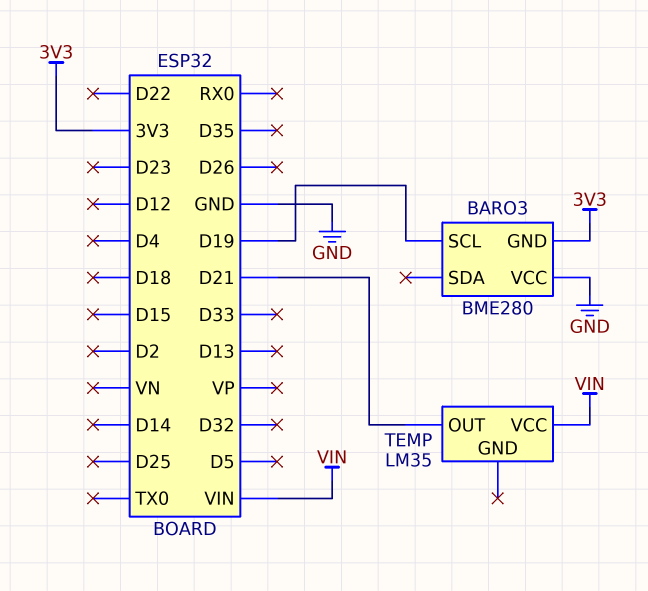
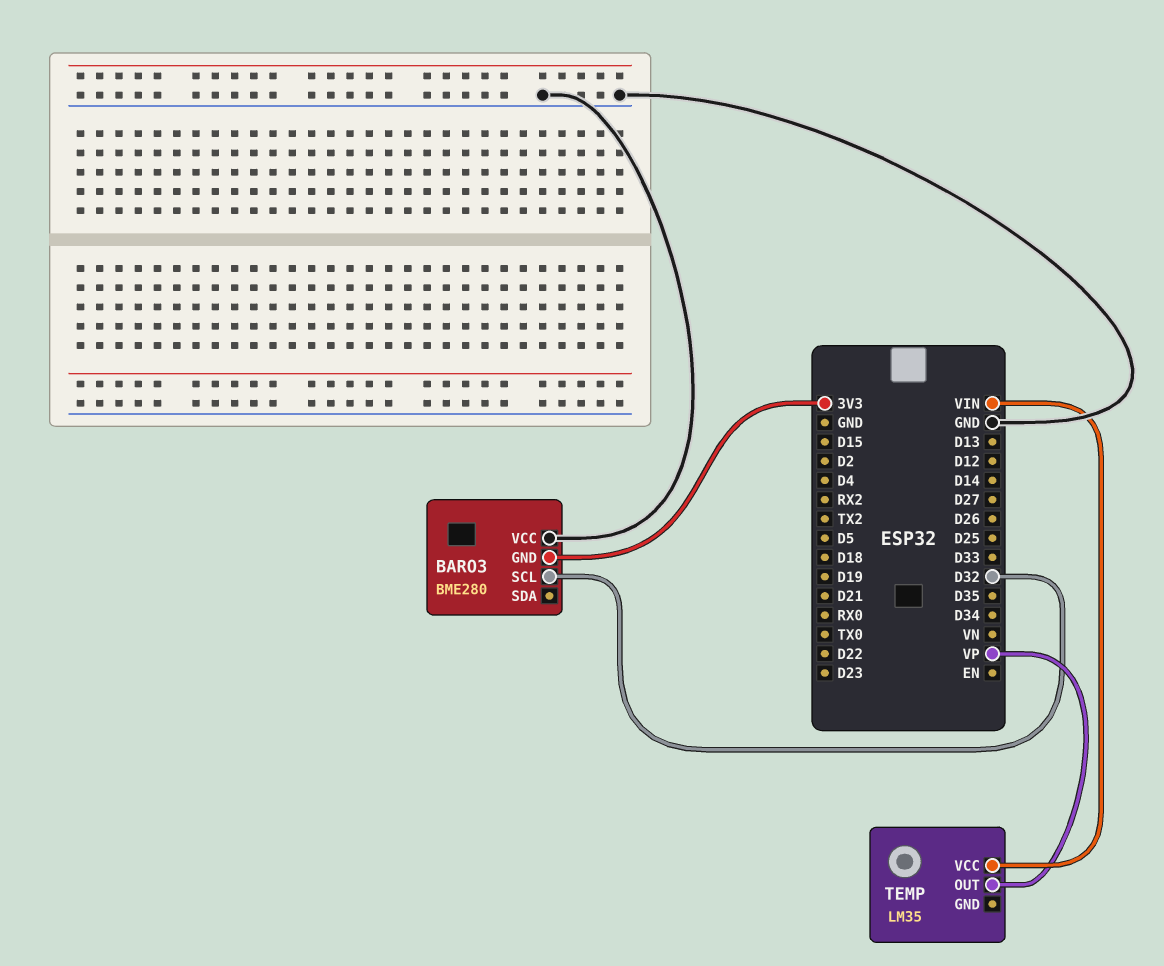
BARO3 pin SCL: D19 -> D32
TEMP pin OUT: D21 -> VP

